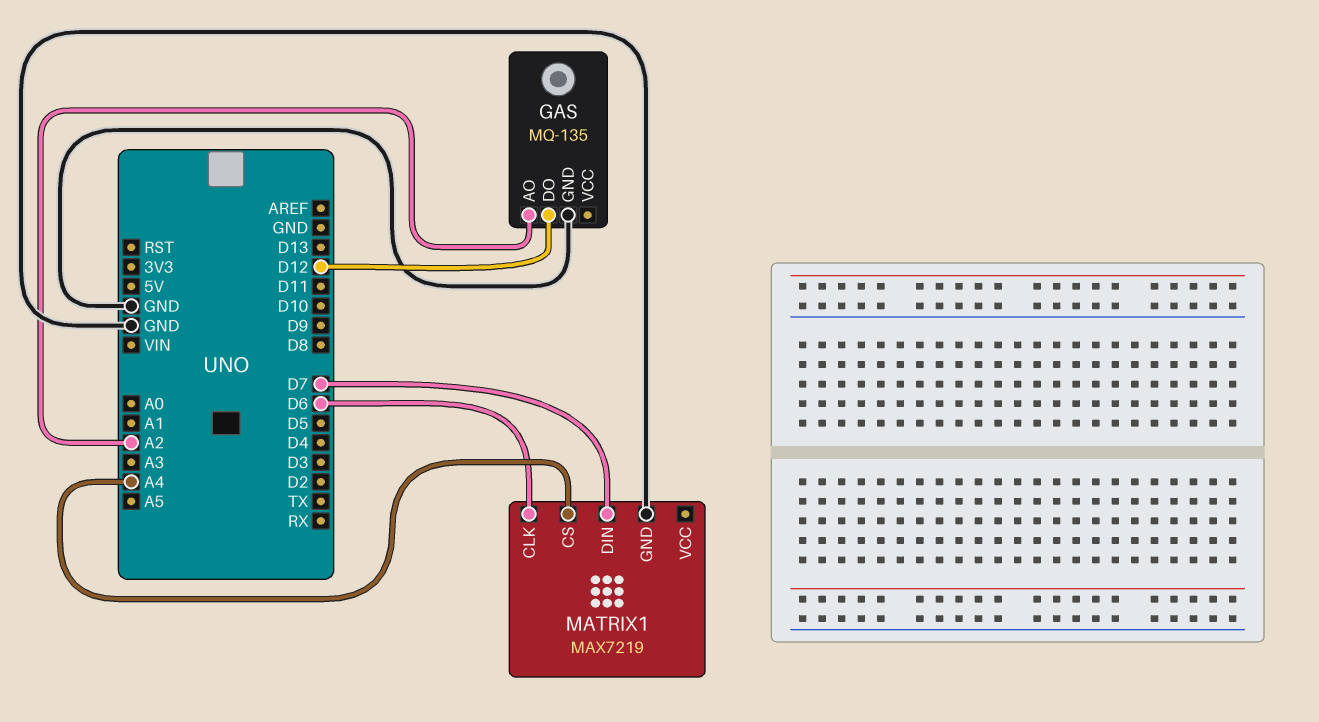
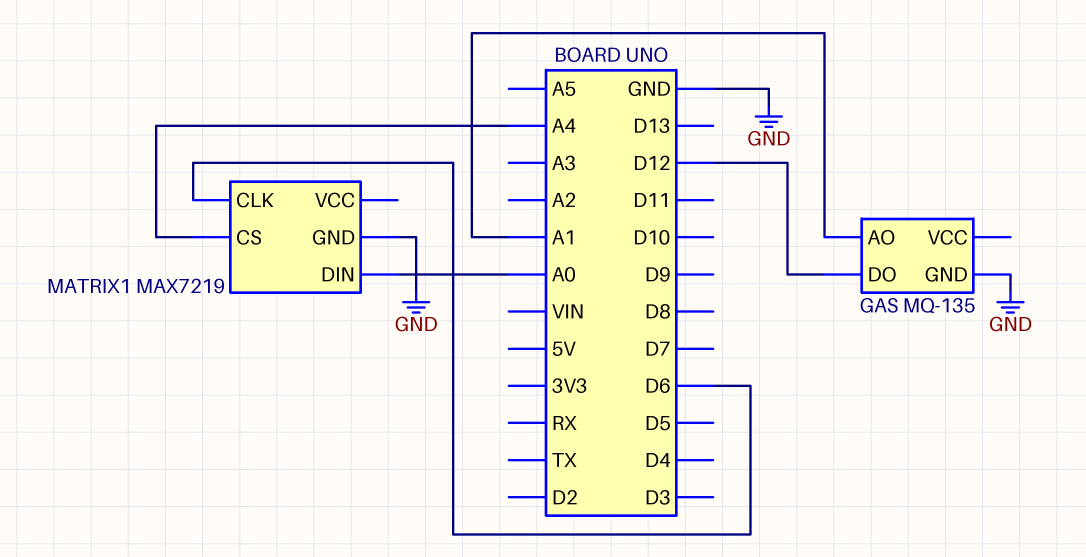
GAS pin AO: A2 -> A1
MATRIX1 pin DIN: D7 -> A0

